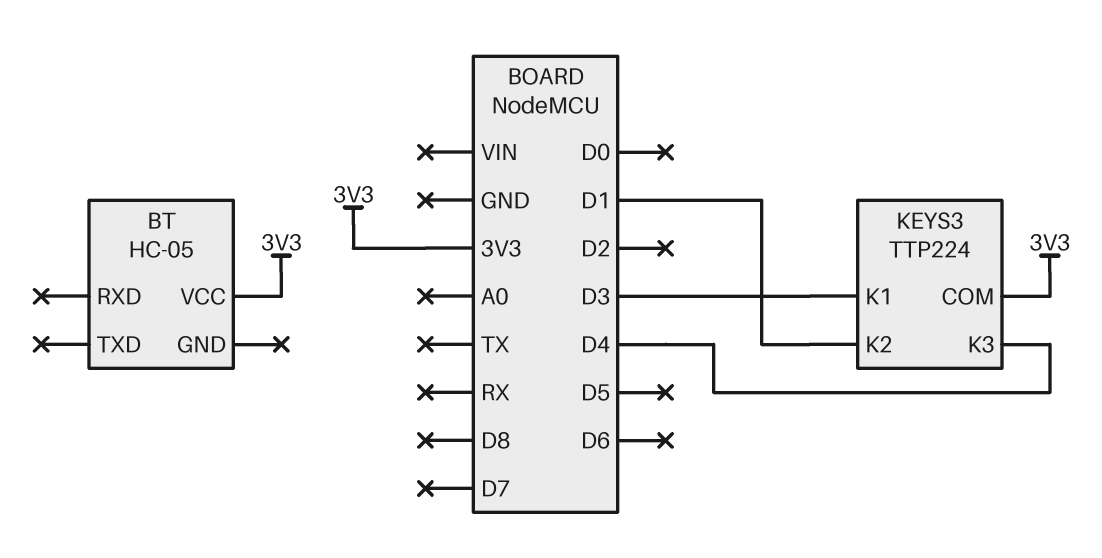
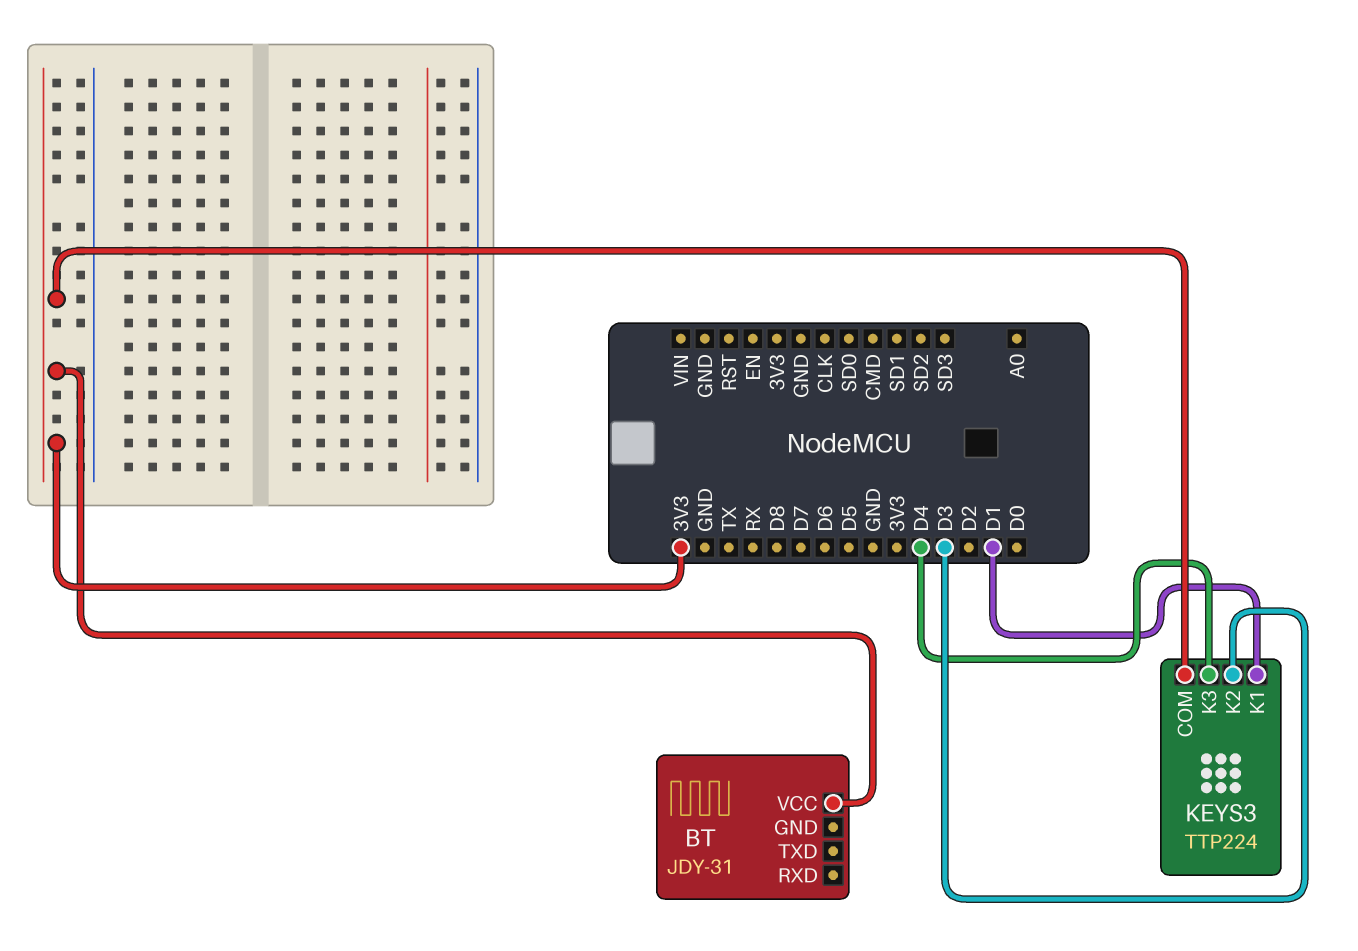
BT: HC-05 -> JDY-31
KEYS3 pin K1: D3 -> D1
KEYS3 pin K2: D1 -> D3

